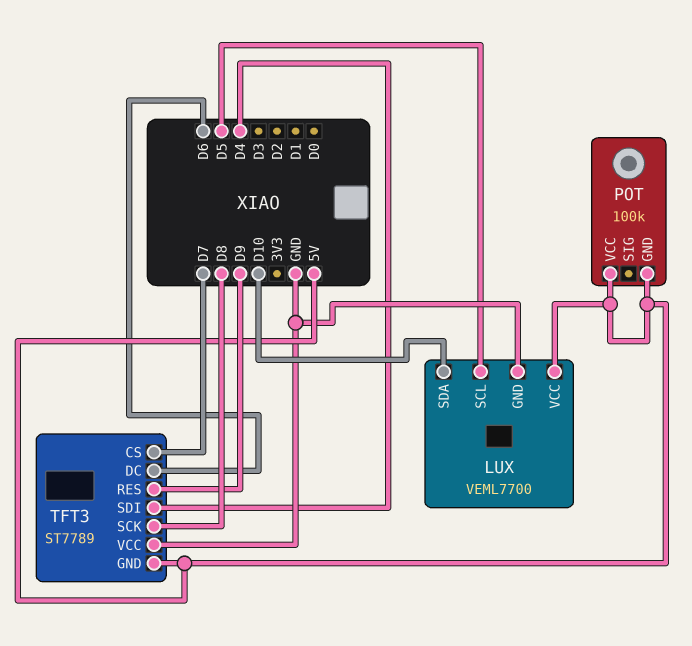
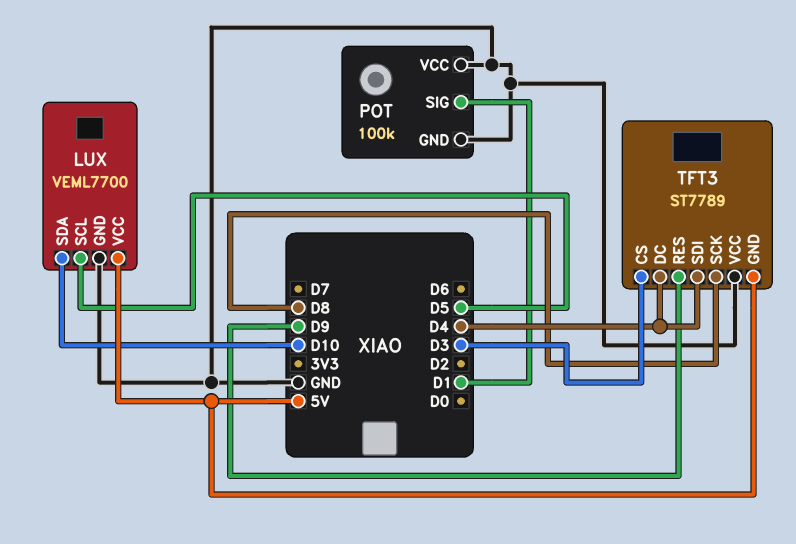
POT pin GND: 5V -> GND
POT pin SIG: none -> D1
POT pin VCC: 5V -> GND
TFT3 pin CS: D7 -> D3
TFT3 pin DC: D6 -> D4

